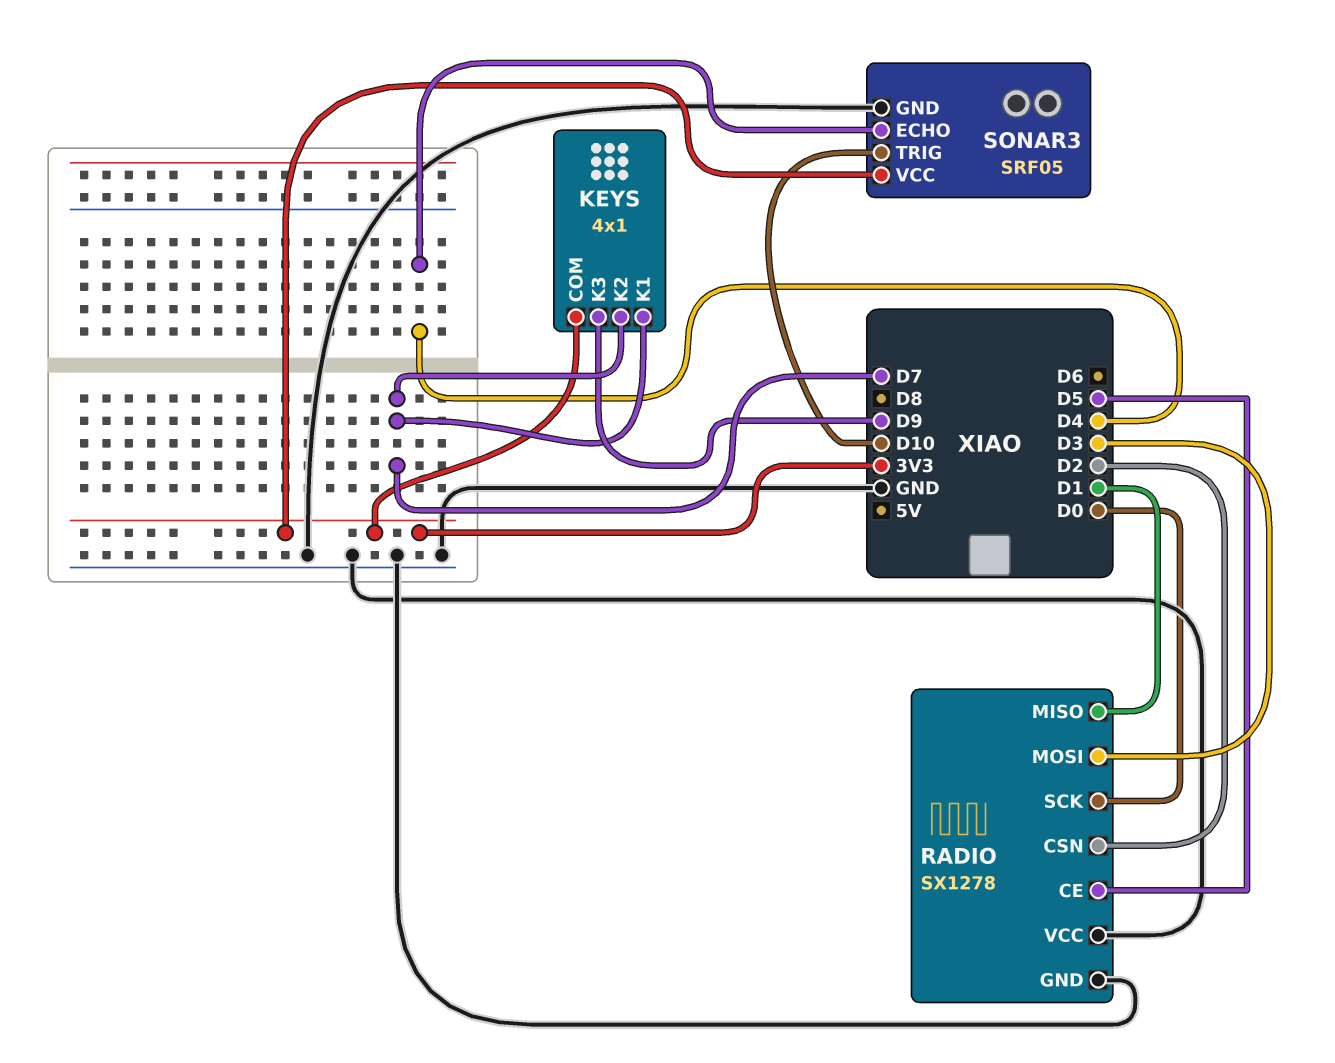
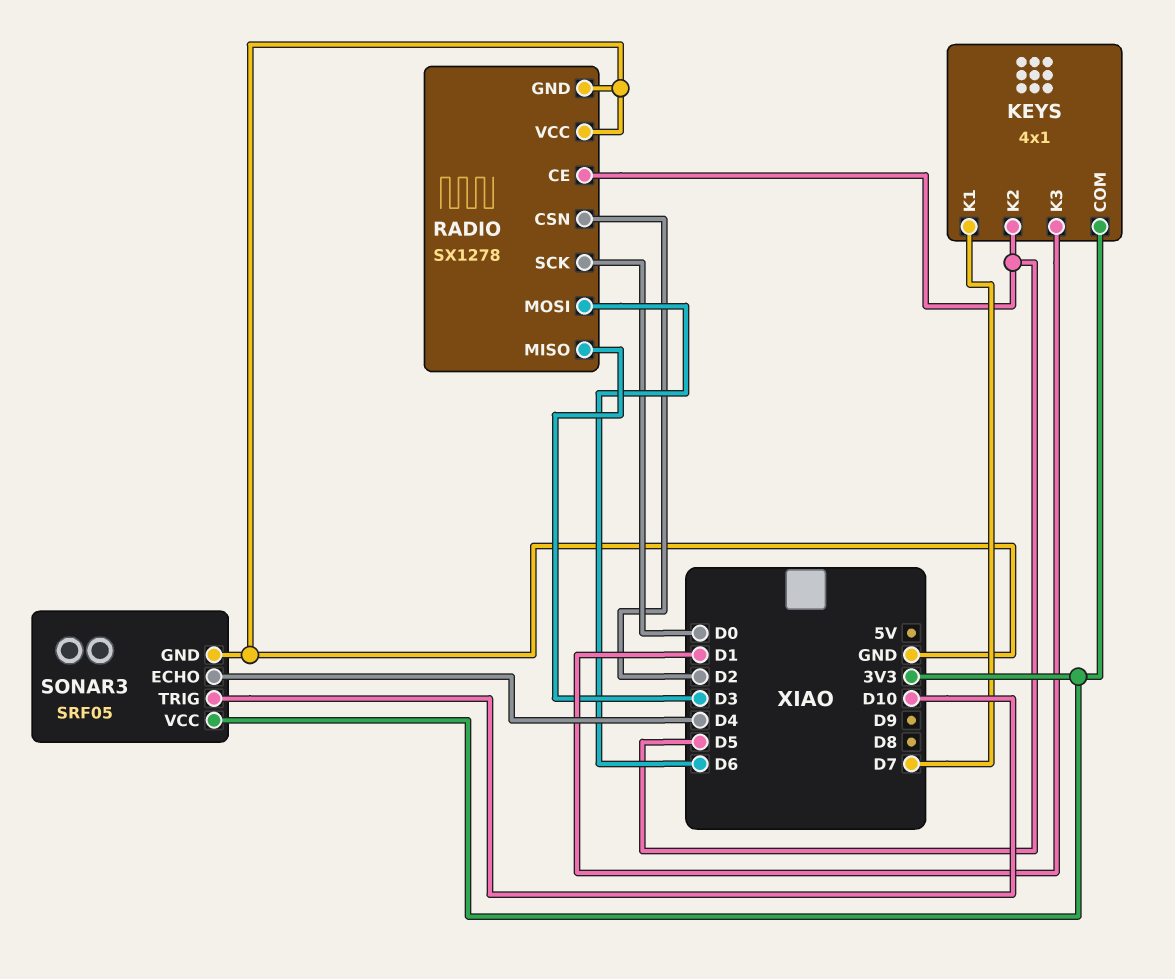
KEYS pin K2: D7 -> D5
KEYS pin K3: D9 -> D1
RADIO pin MISO: D1 -> D3
RADIO pin MOSI: D3 -> D6

